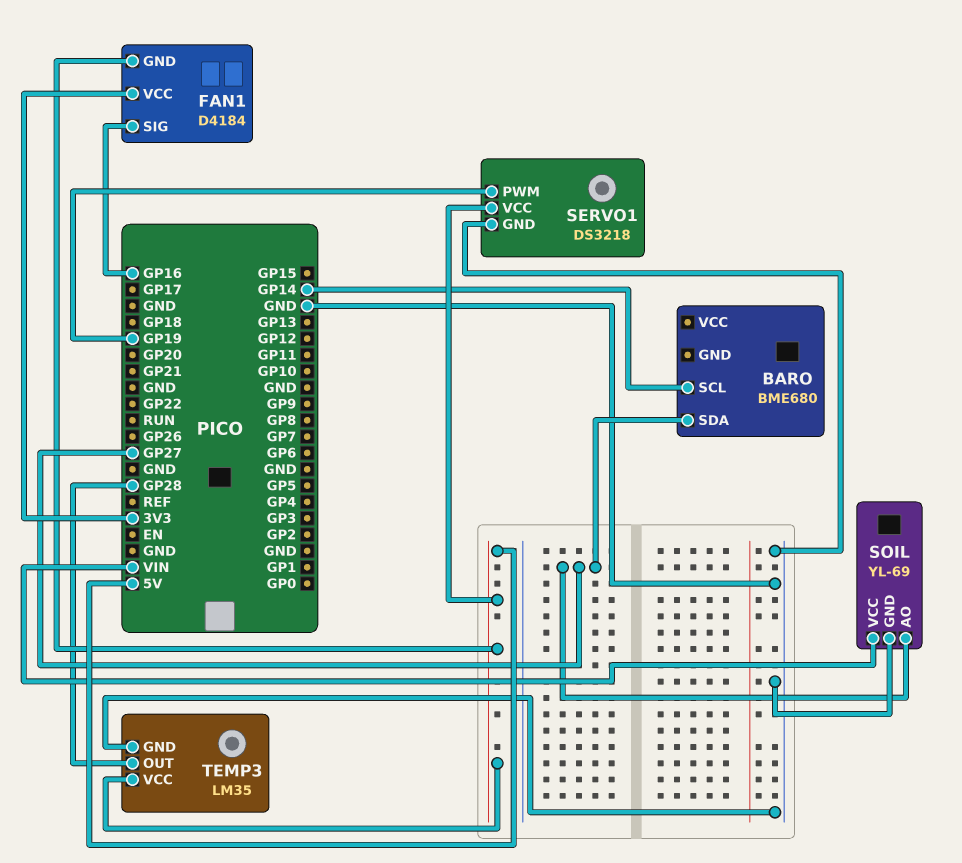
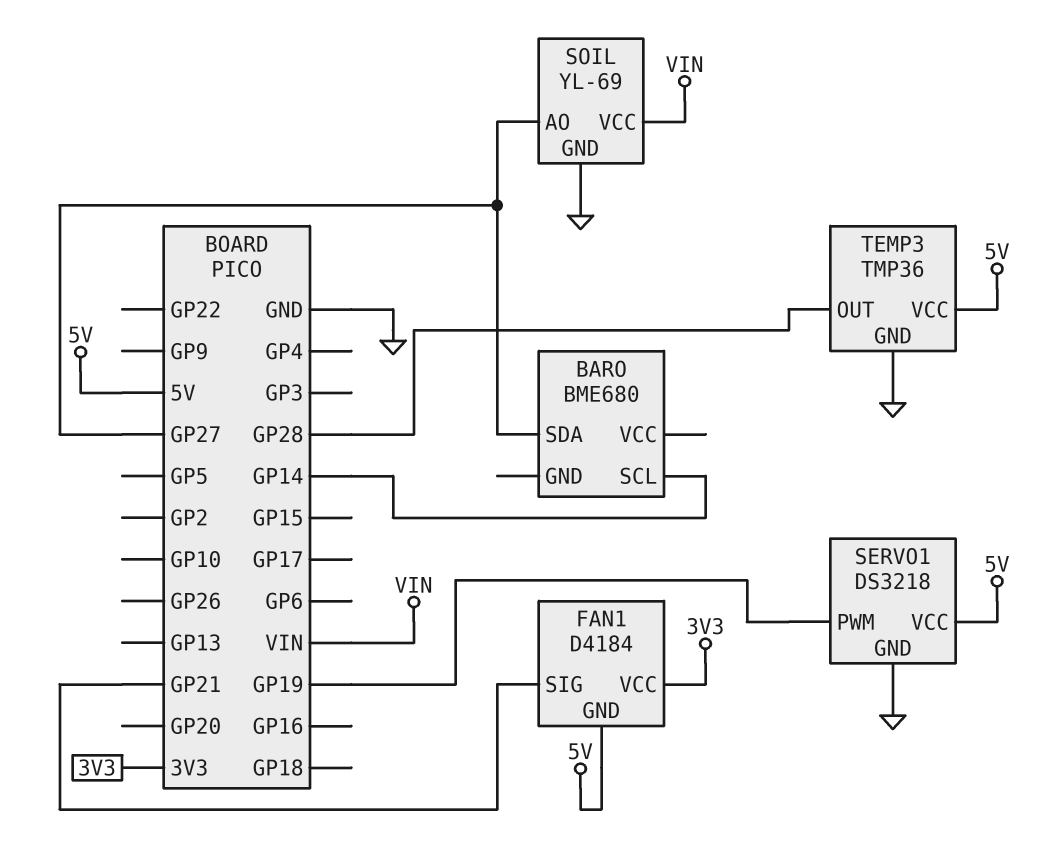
FAN1 pin SIG: GP16 -> GP21
TEMP3: LM35 -> TMP36

